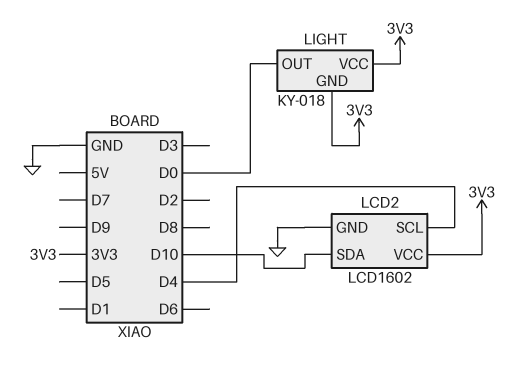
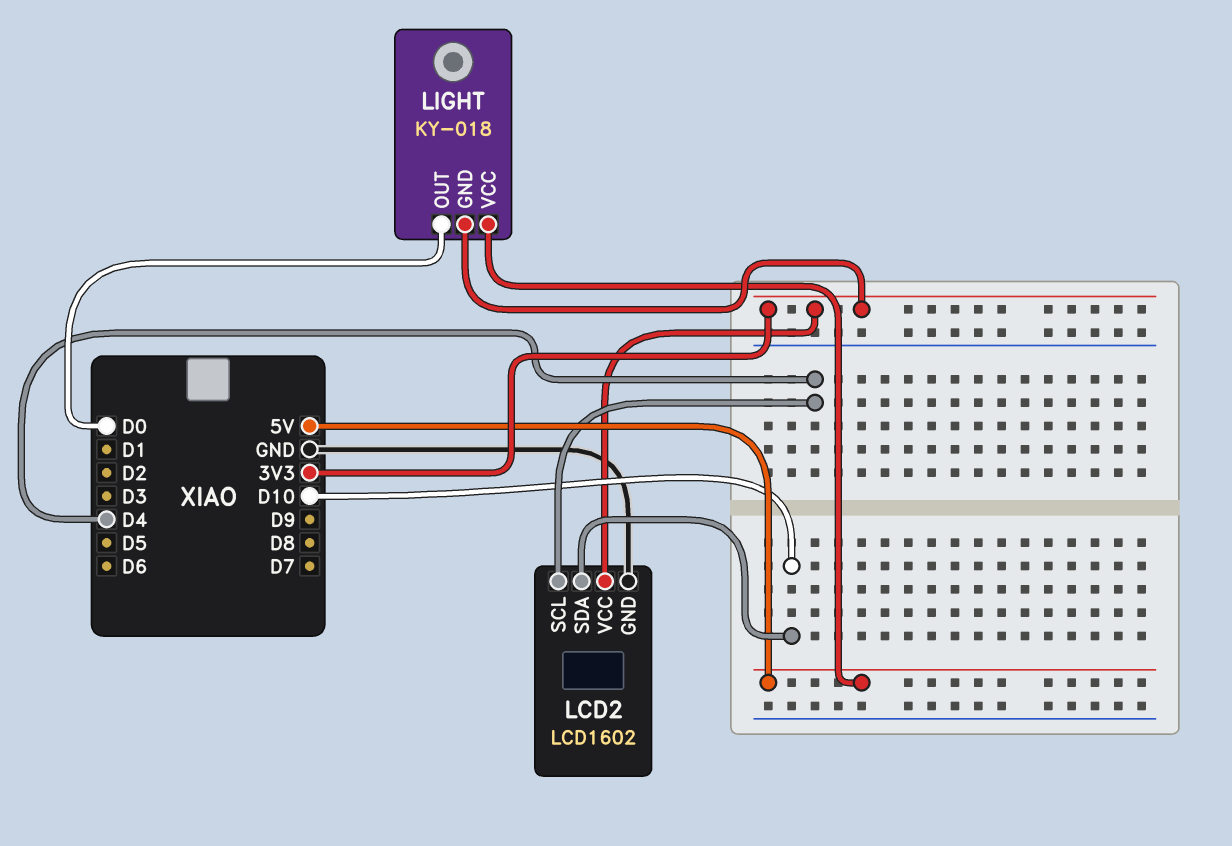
LIGHT pin VCC: 3V3 -> 5V

